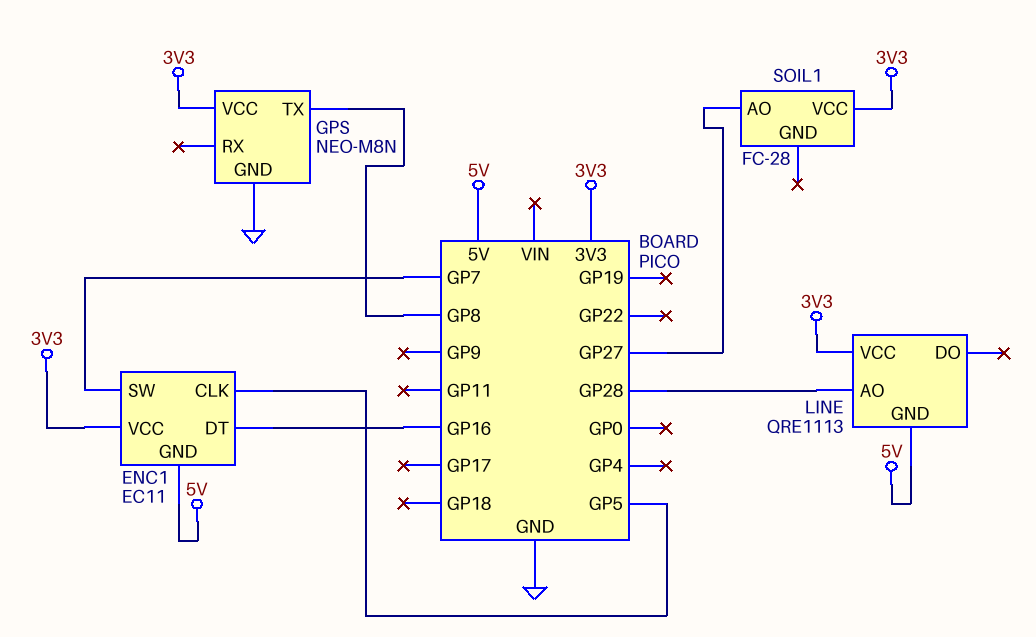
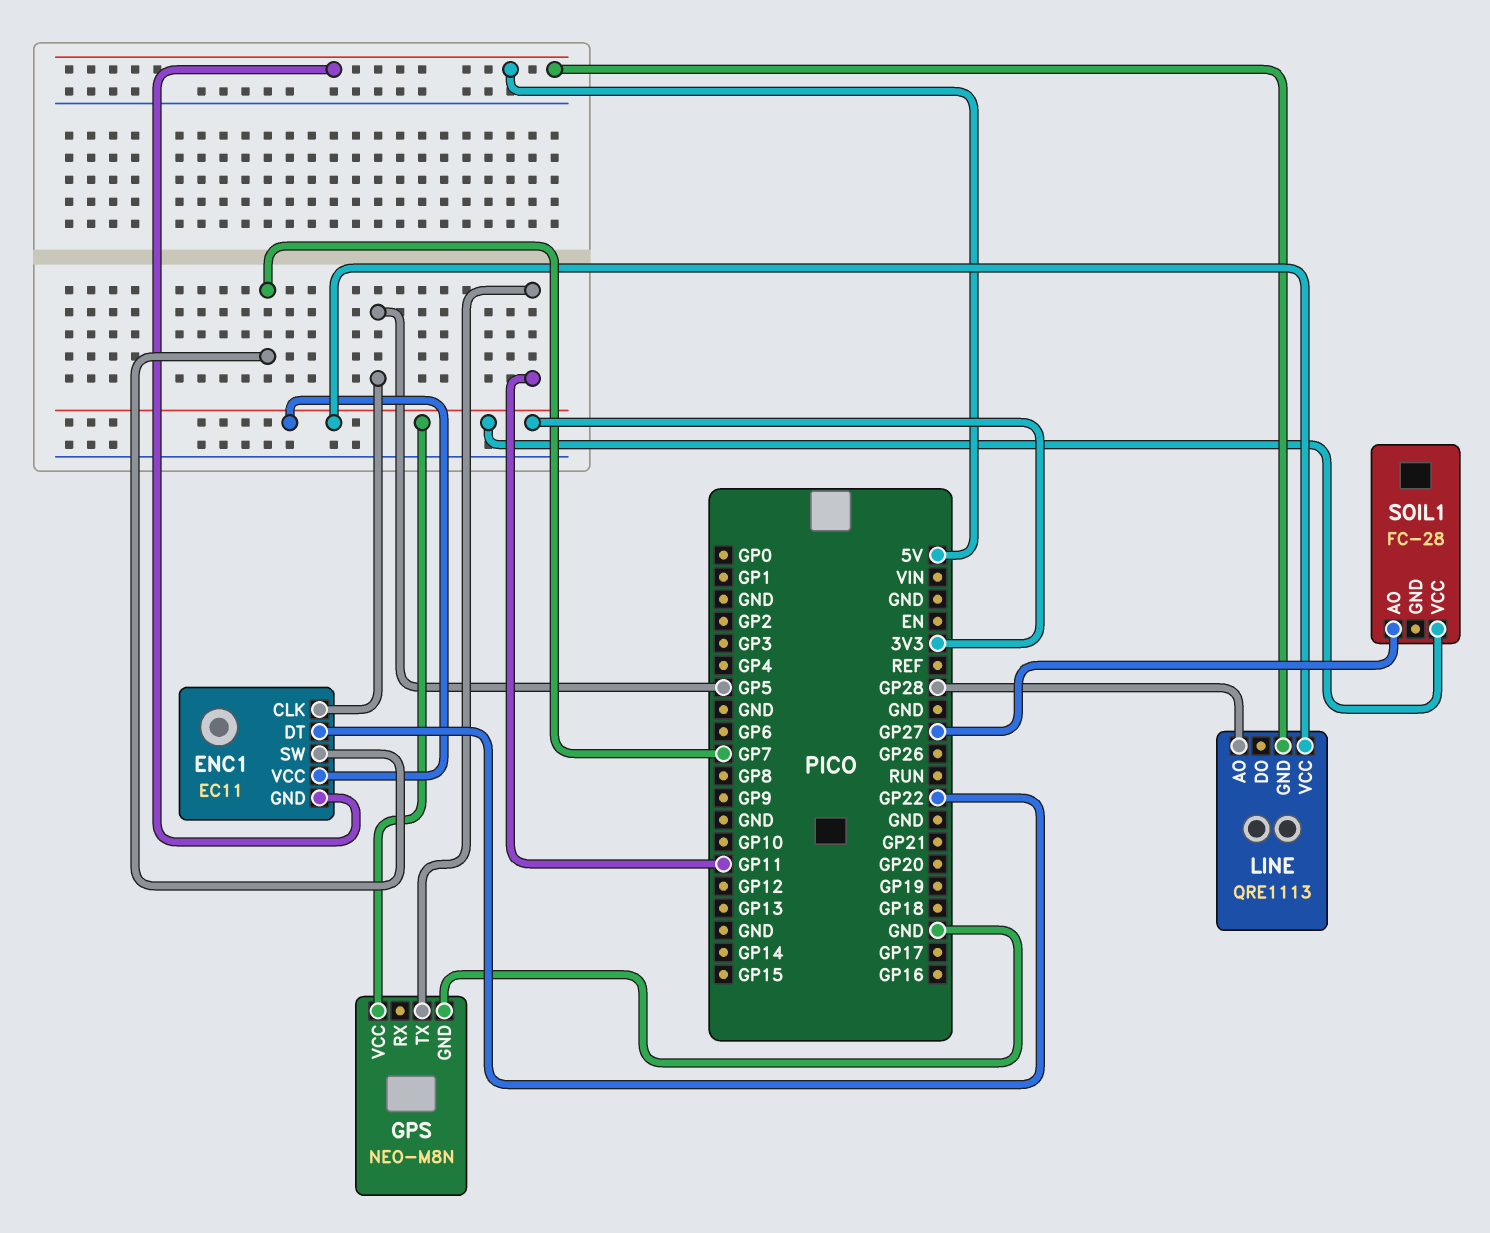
ENC1 pin DT: GP16 -> GP22
GPS pin TX: GP8 -> GP11

